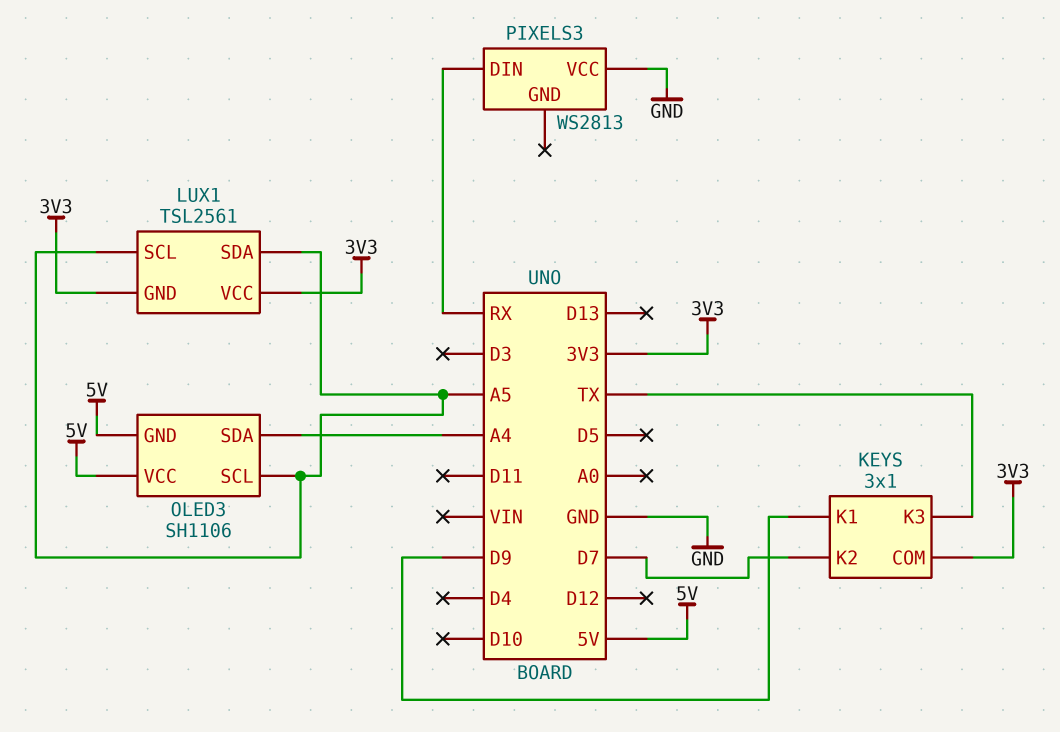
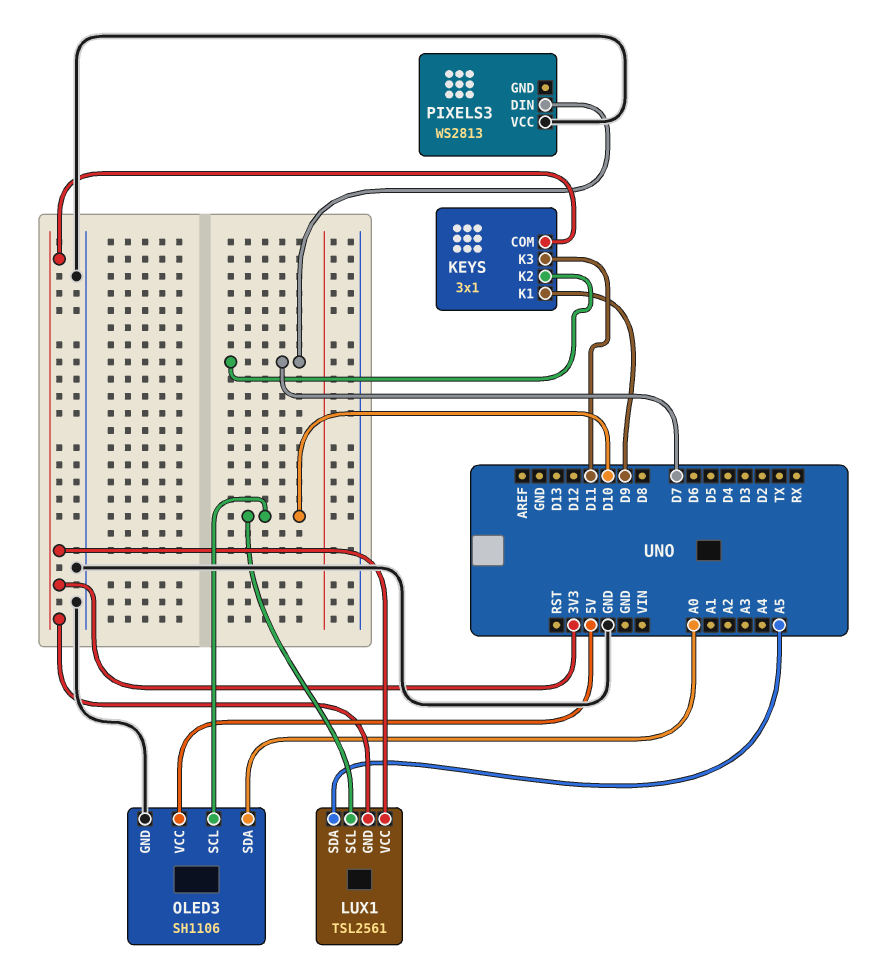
KEYS pin K3: TX -> D11
LUX1 pin SCL: A5 -> D10
OLED3 pin GND: 5V -> GND
OLED3 pin SCL: A5 -> D10
OLED3 pin SDA: A4 -> A0
PIXELS3 pin DIN: RX -> D7

